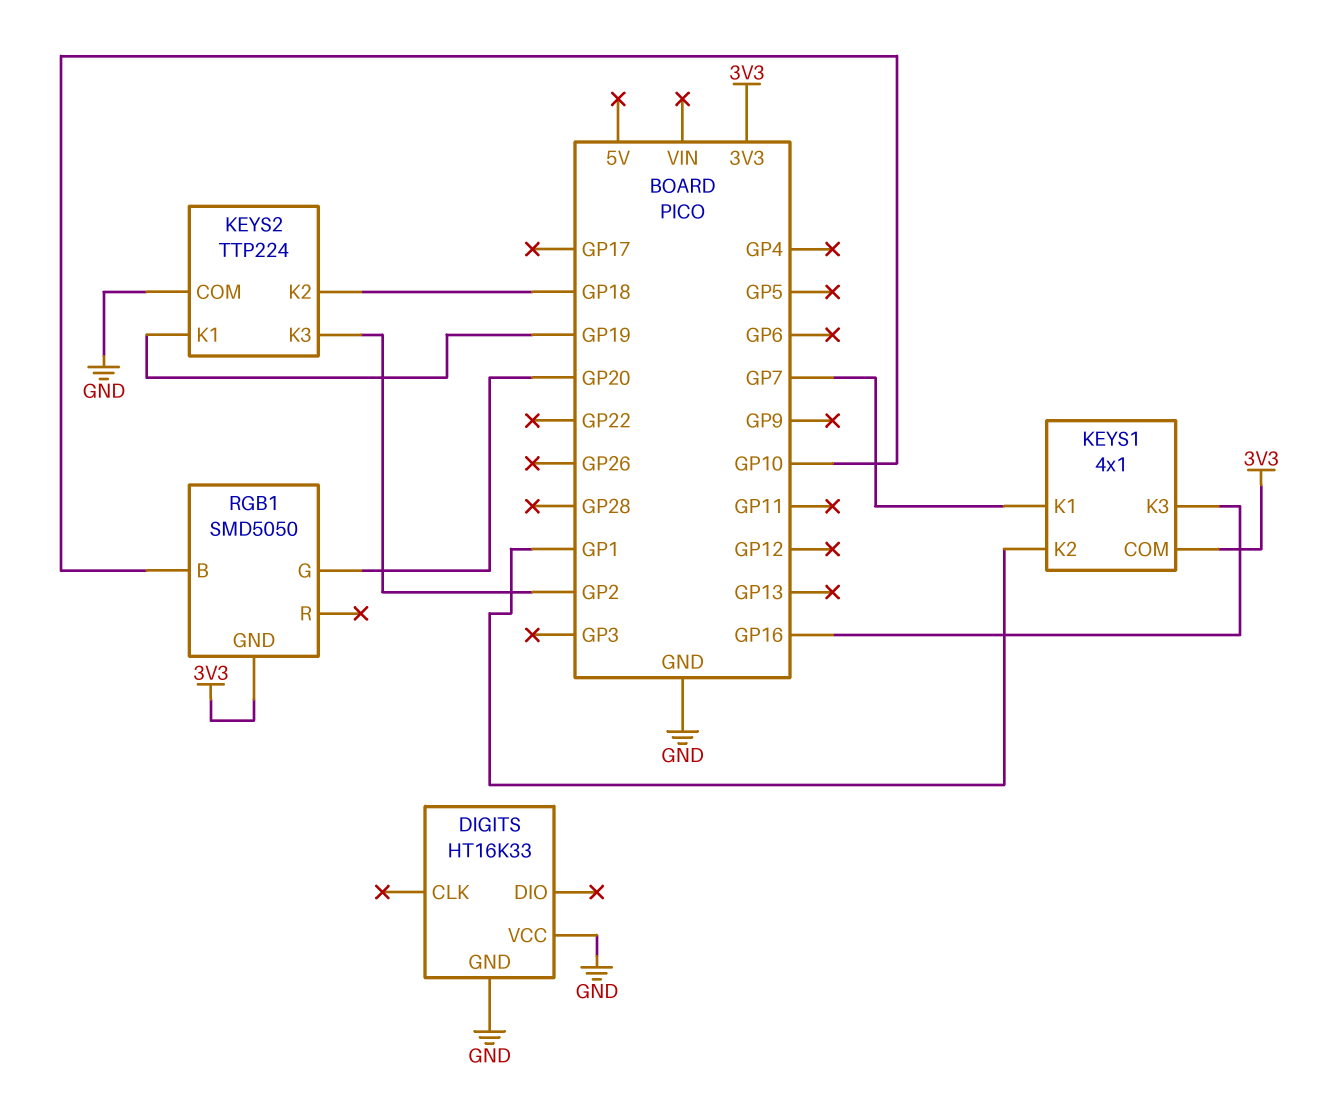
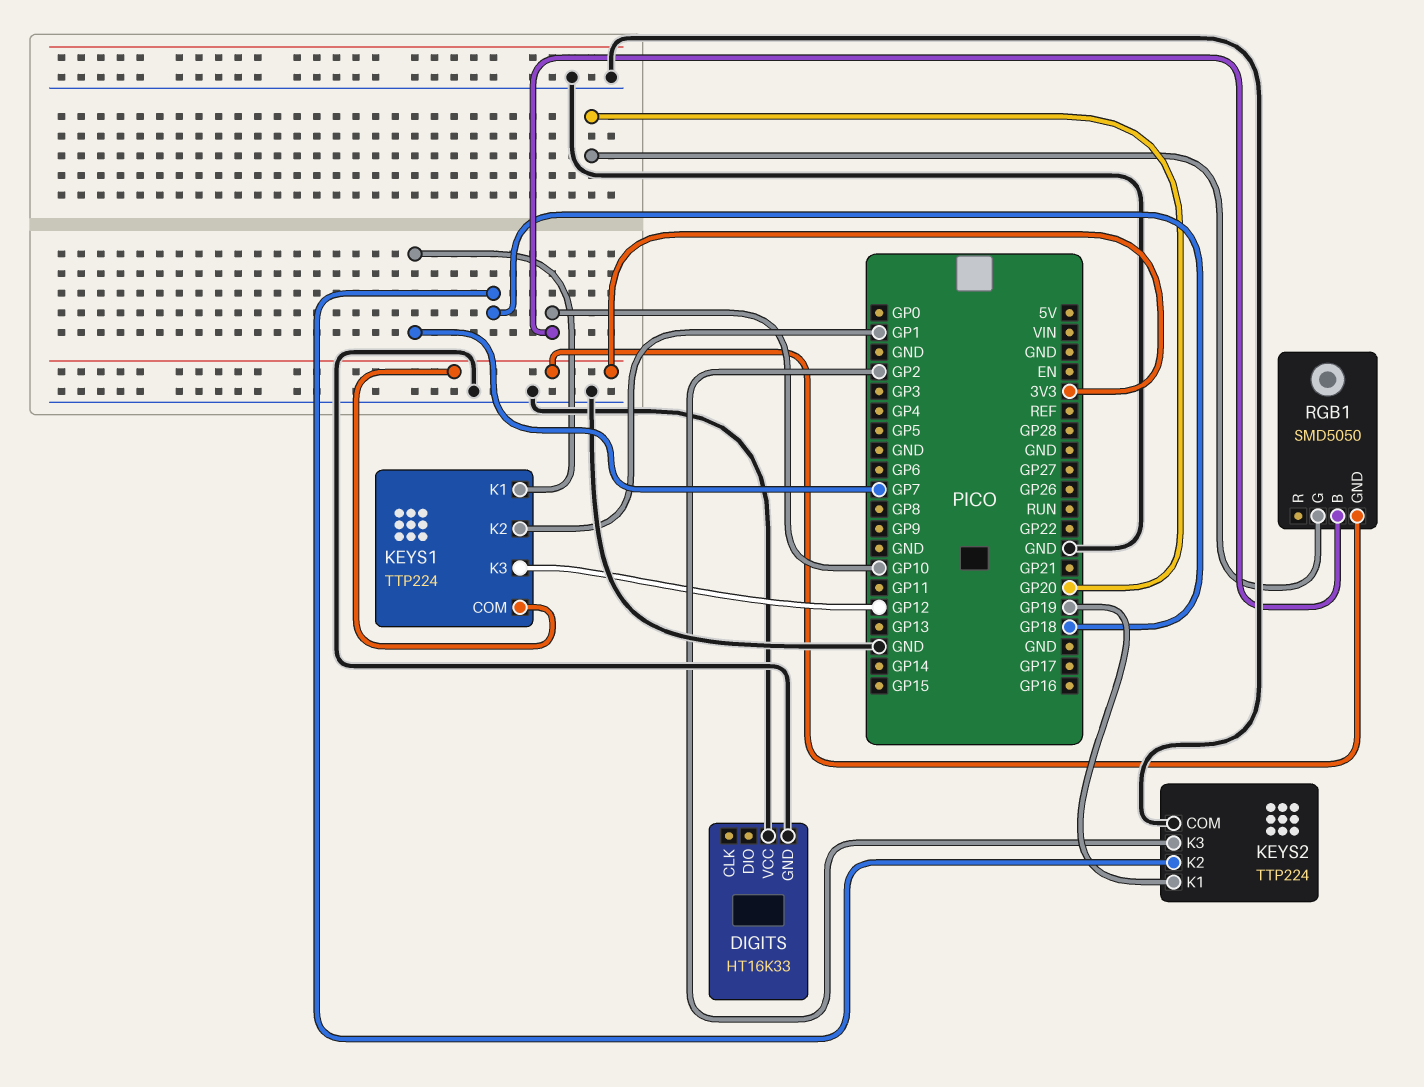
KEYS1: 4x1 -> TTP224
KEYS1 pin K3: GP16 -> GP12

